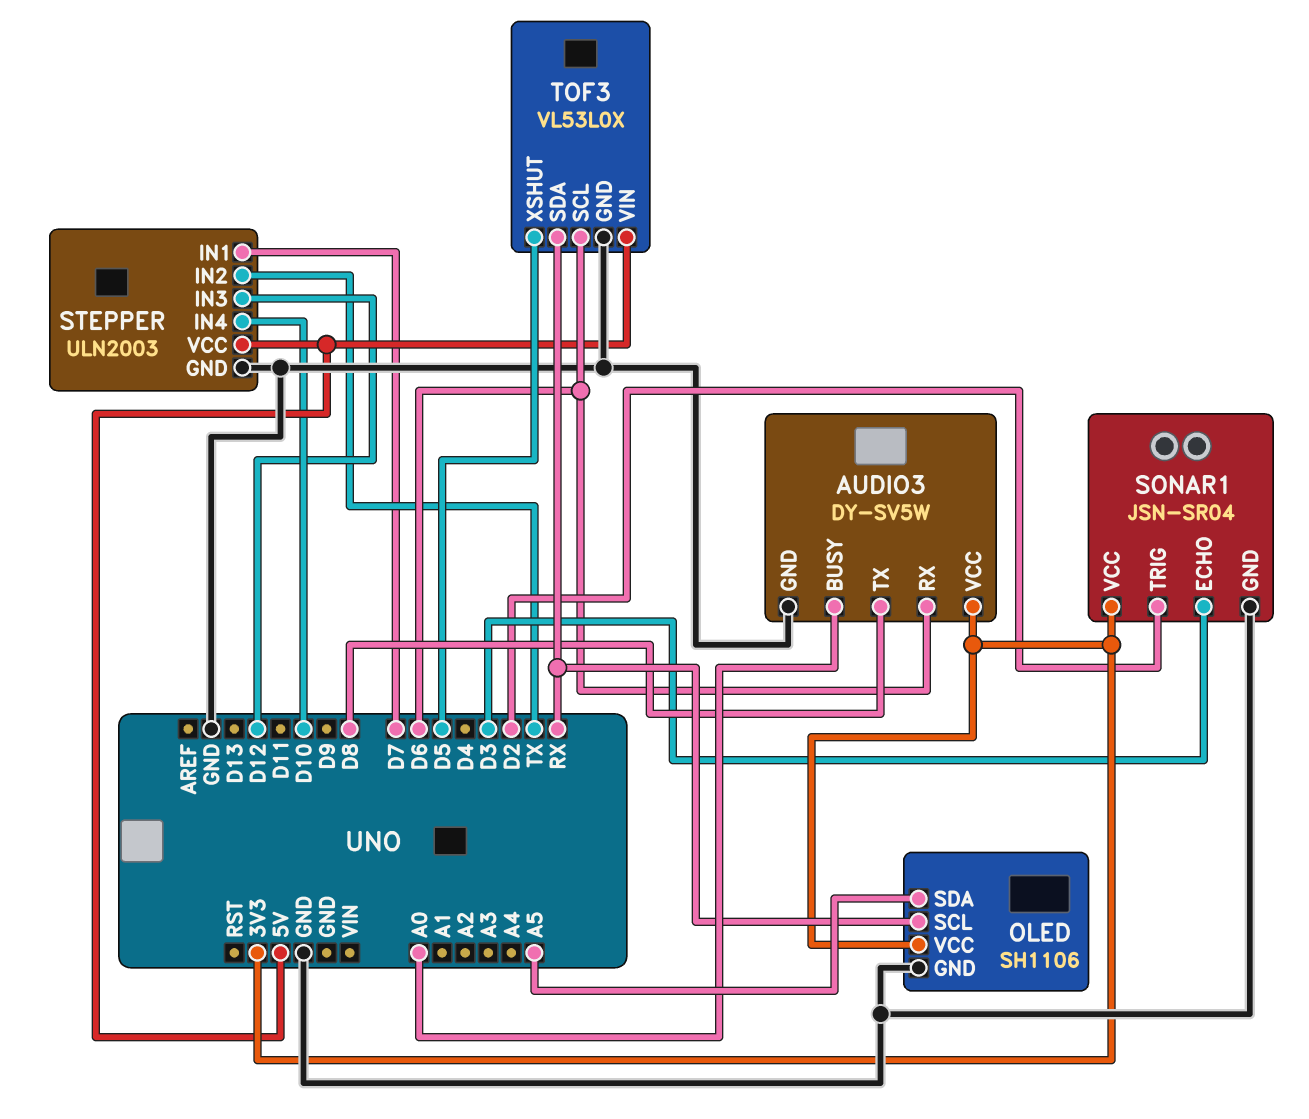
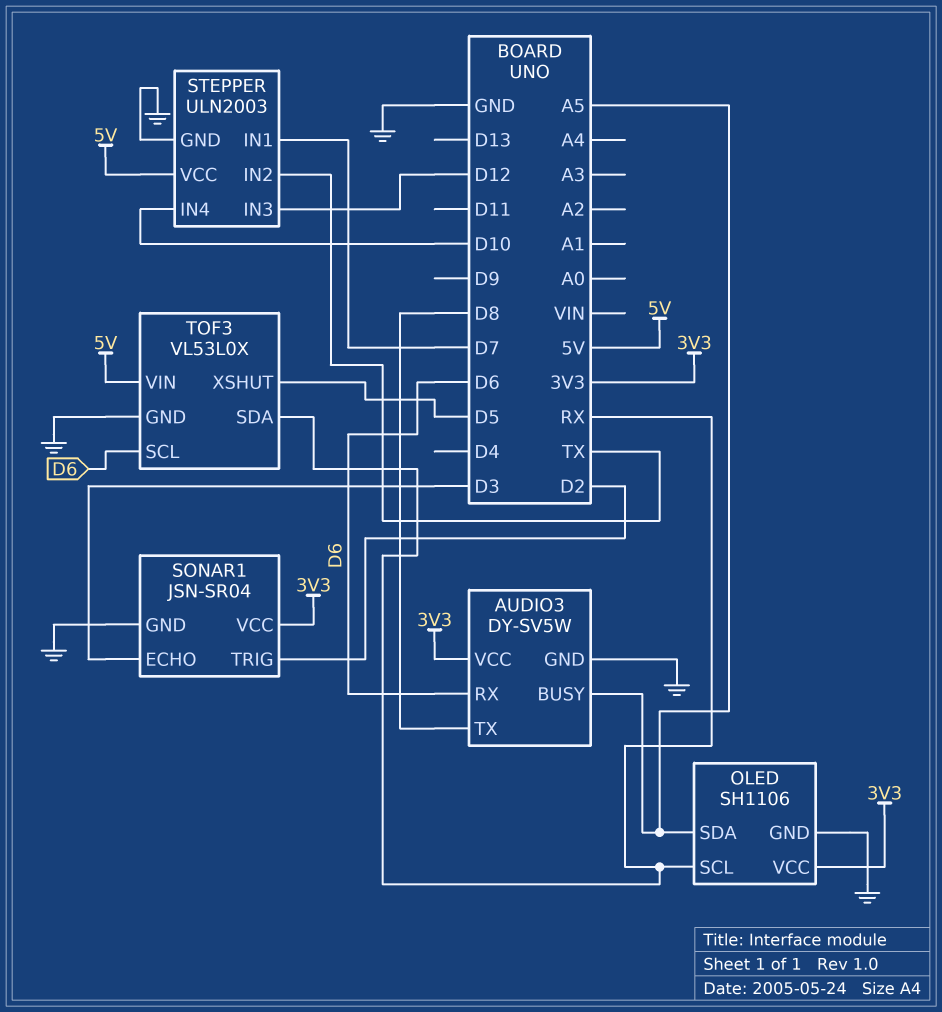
AUDIO3 pin BUSY: A0 -> A5

